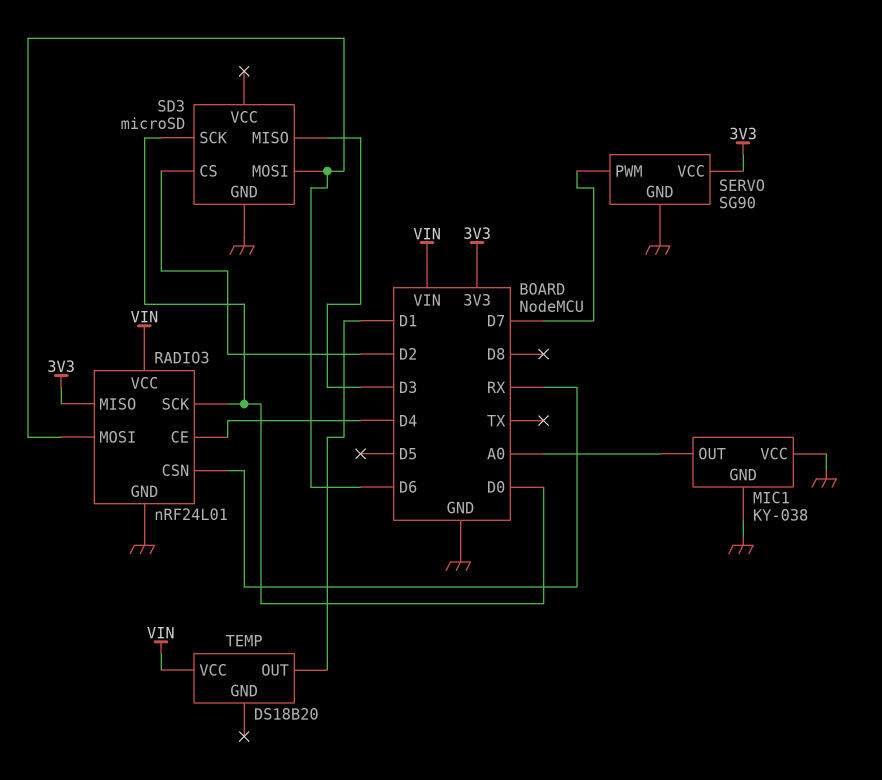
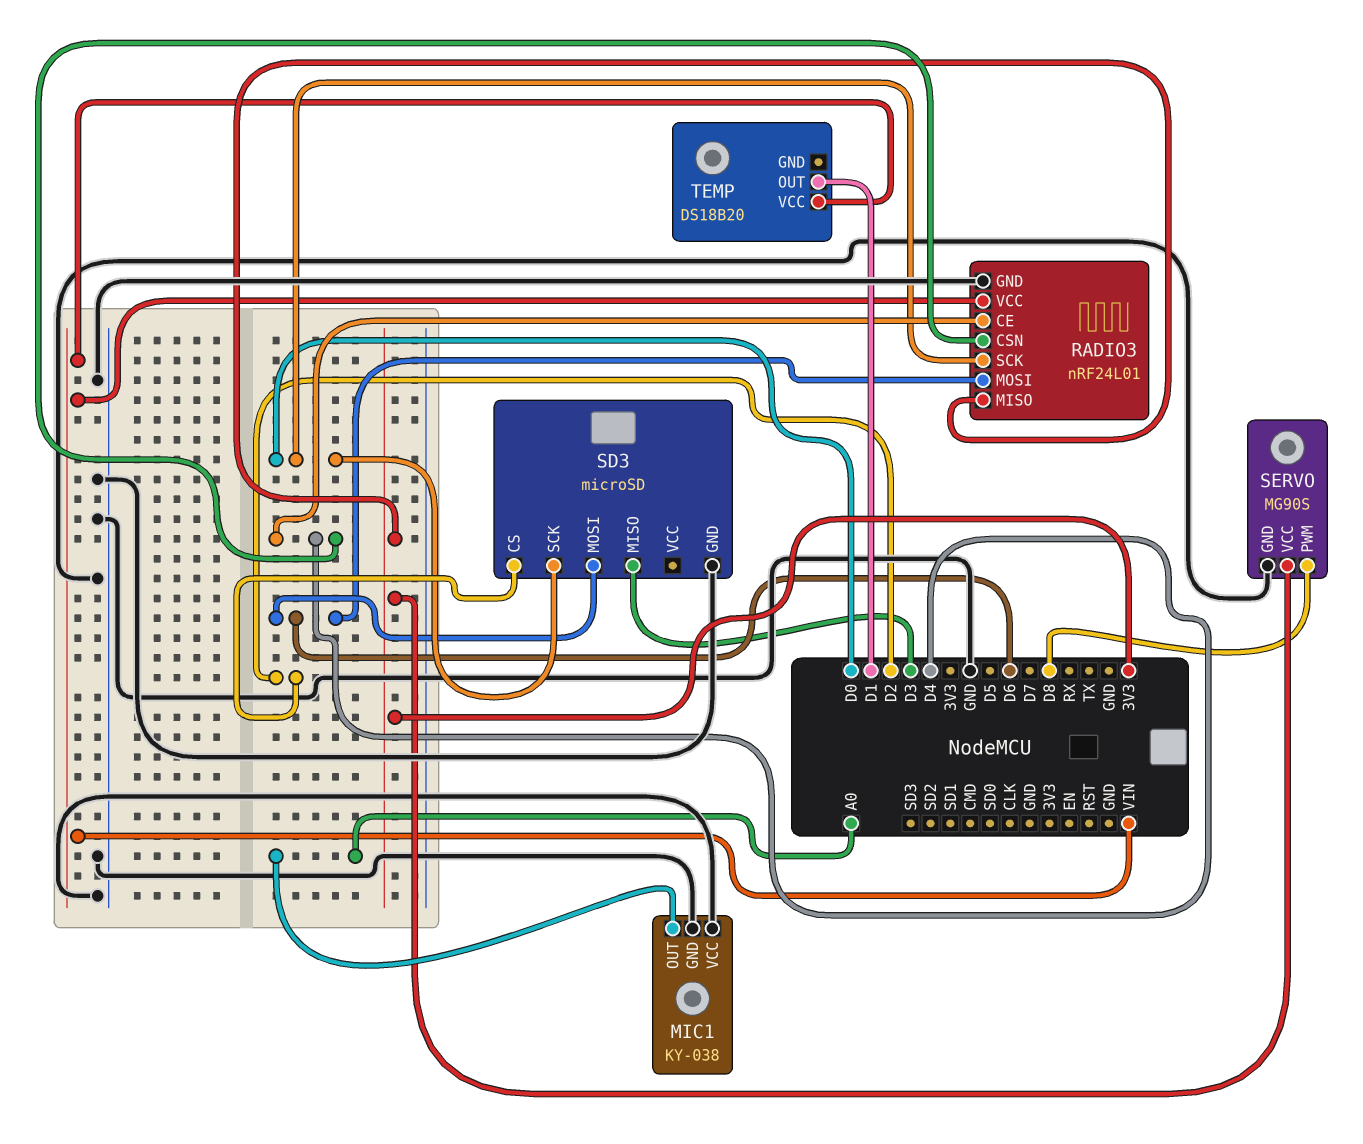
RADIO3 pin CSN: RX -> D4
SERVO: SG90 -> MG90S
SERVO pin PWM: D7 -> D8

